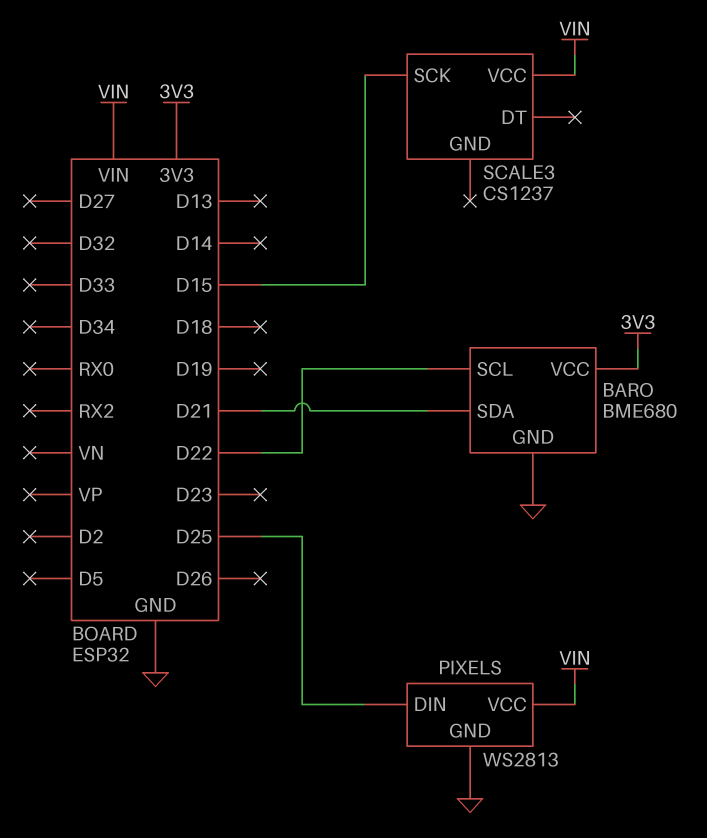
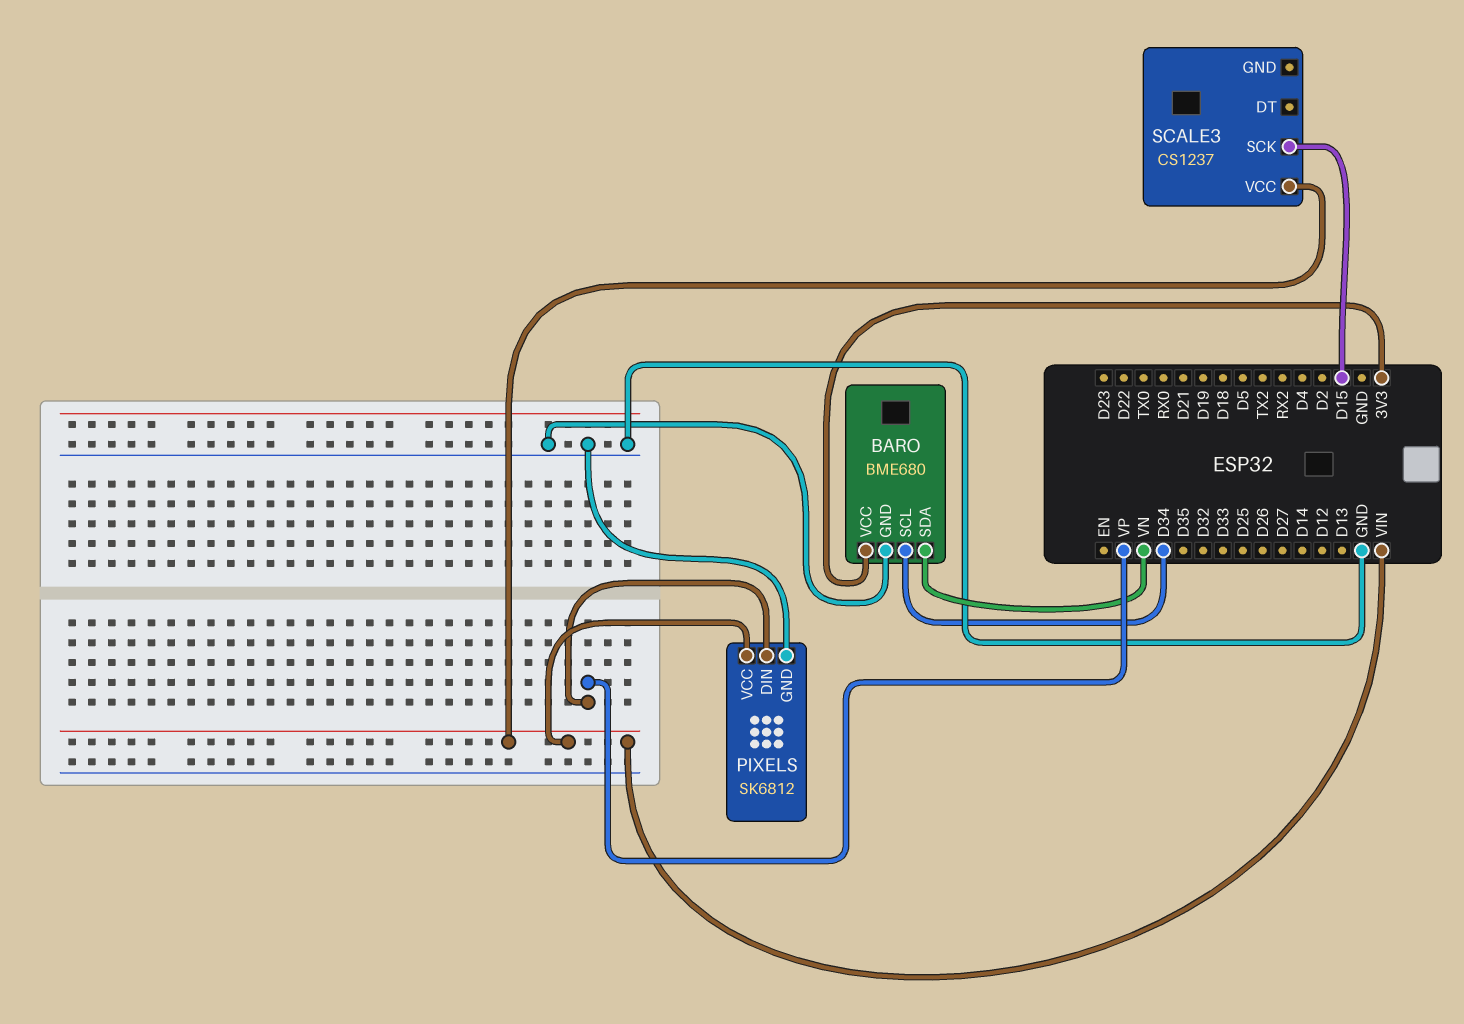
BARO pin SCL: D22 -> D34
BARO pin SDA: D21 -> VN
PIXELS: WS2813 -> SK6812
PIXELS pin DIN: D25 -> VP

